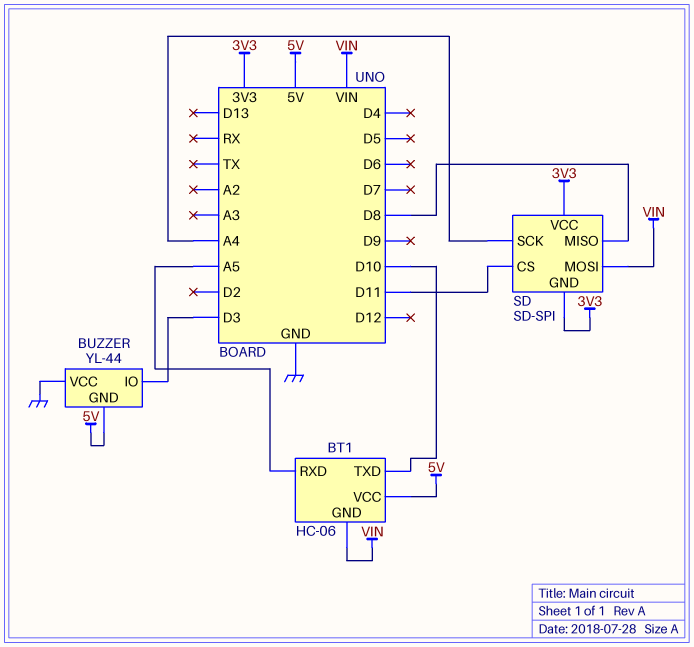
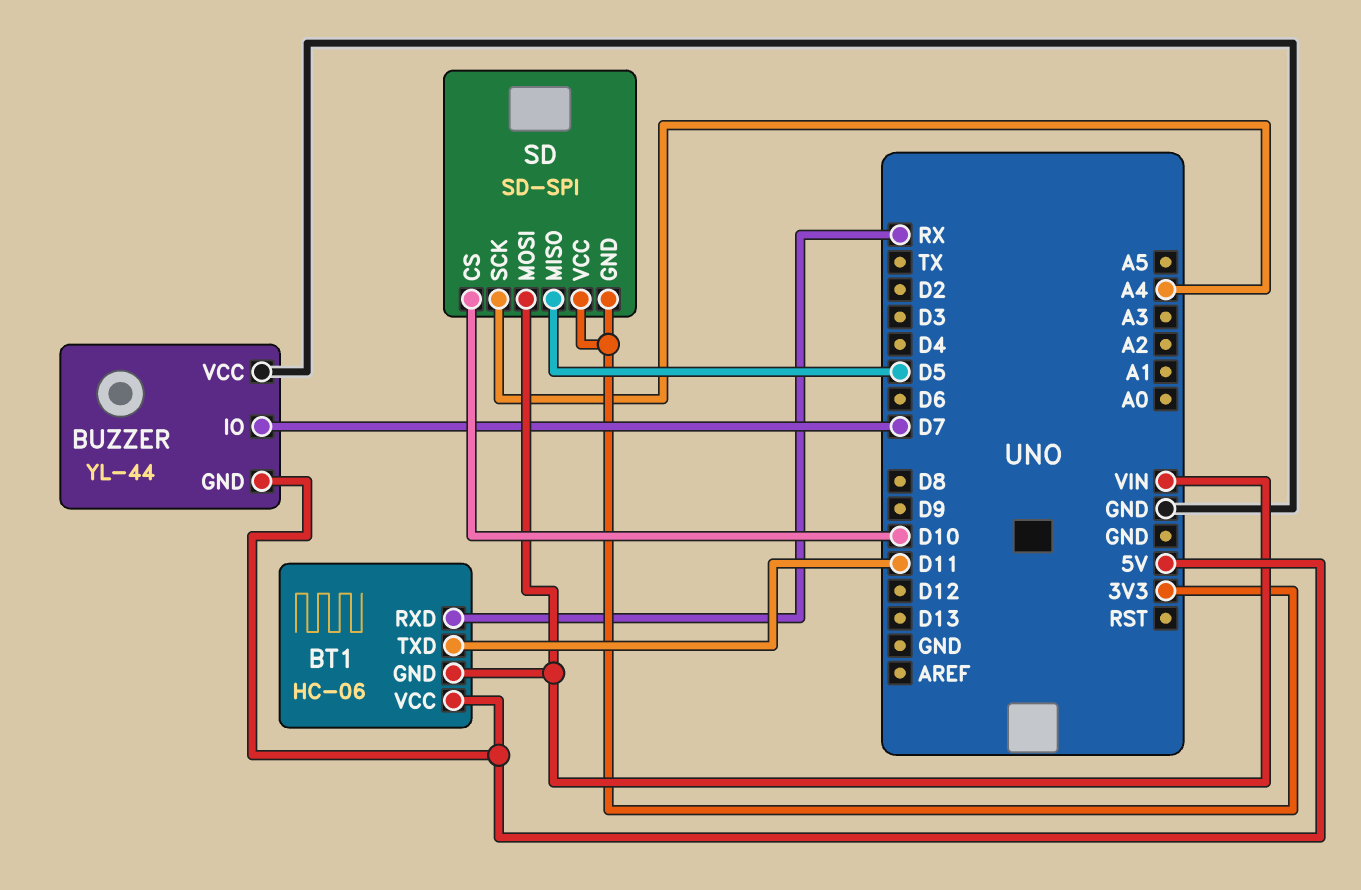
BT1 pin RXD: A5 -> RX
BT1 pin TXD: D10 -> D11
BUZZER pin IO: D3 -> D7
SD pin CS: D11 -> D10
SD pin MISO: D8 -> D5

